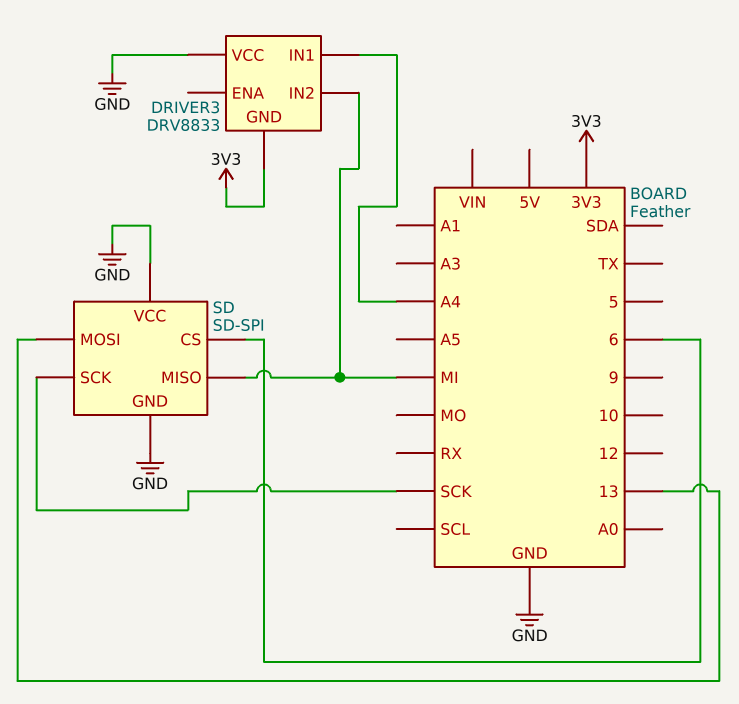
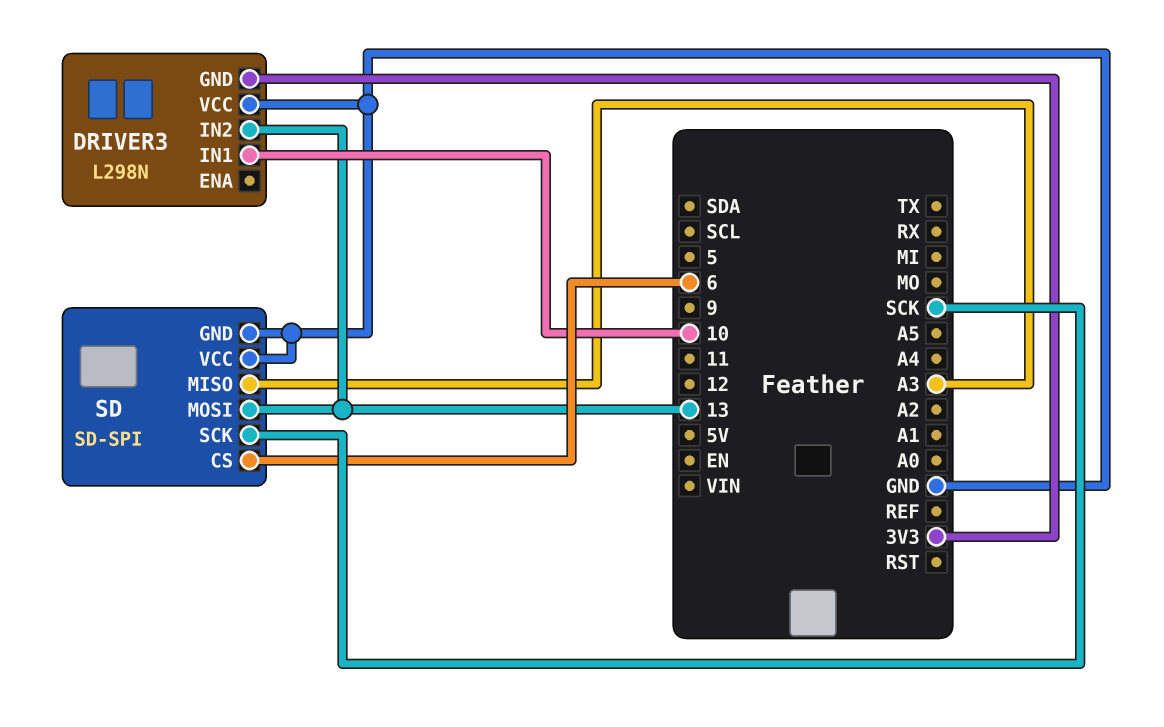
DRIVER3: DRV8833 -> L298N
DRIVER3 pin IN1: A4 -> 10
DRIVER3 pin IN2: MI -> 13
SD pin MISO: MI -> A3

